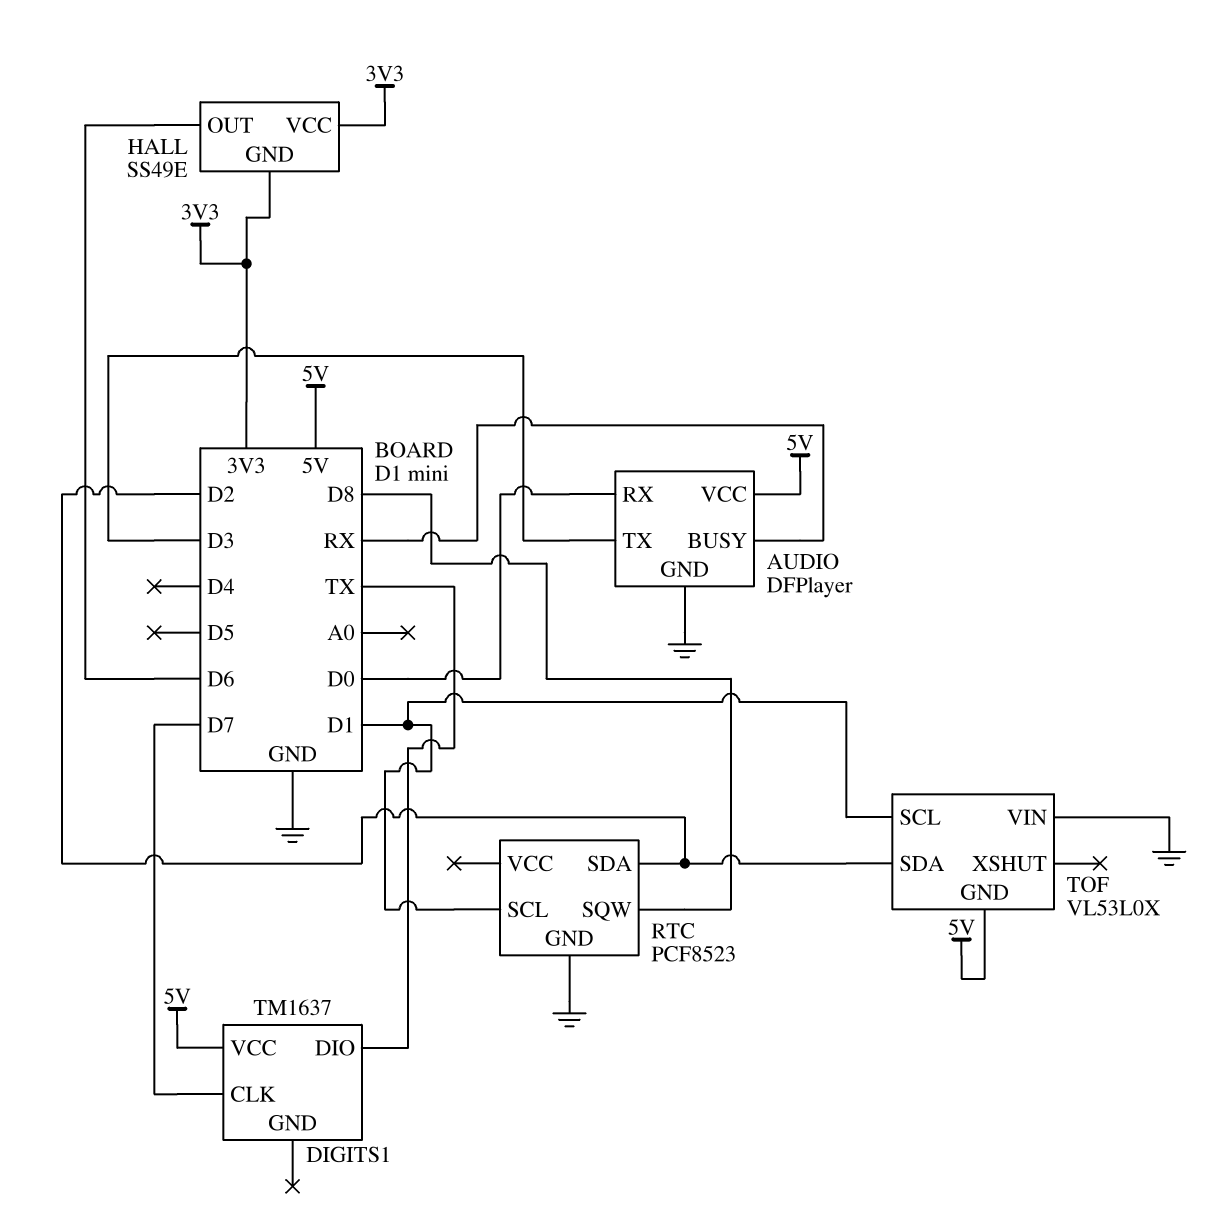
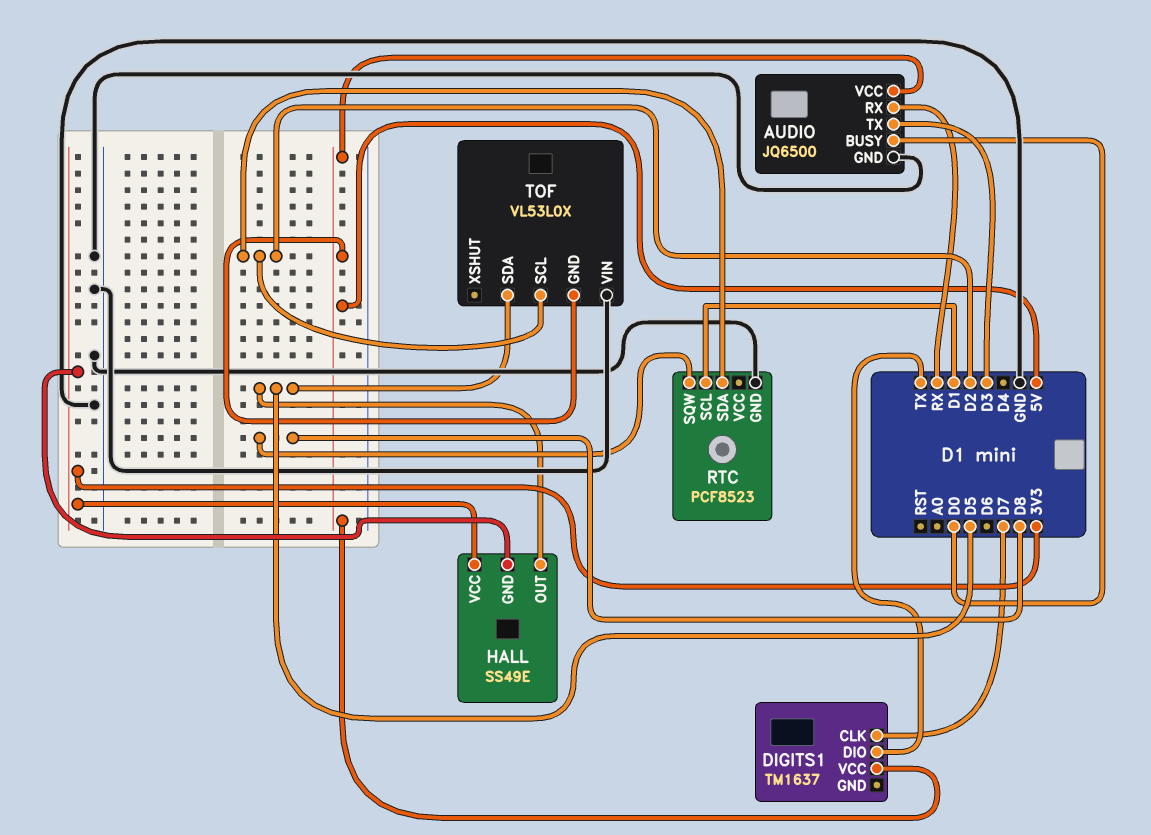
AUDIO: DFPlayer -> JQ6500
AUDIO pin BUSY: RX -> D0
AUDIO pin RX: D0 -> RX
HALL pin OUT: D6 -> D5
TOF pin SCL: D1 -> D2
TOF pin SDA: D2 -> D5

